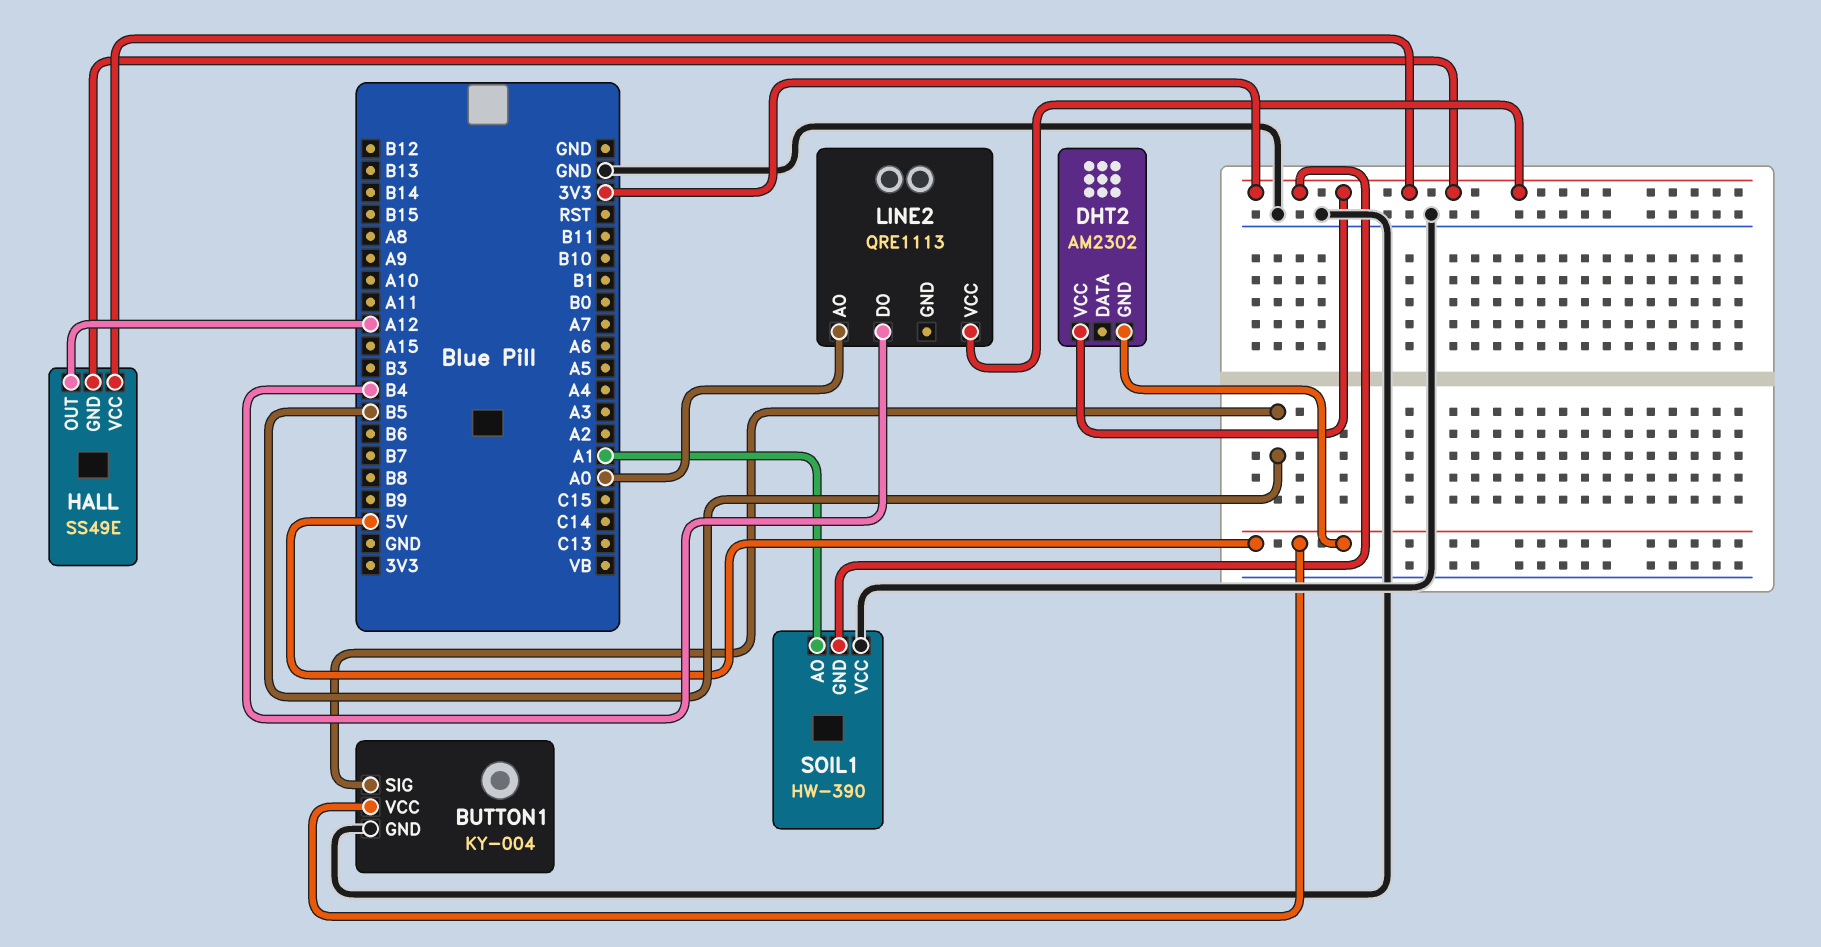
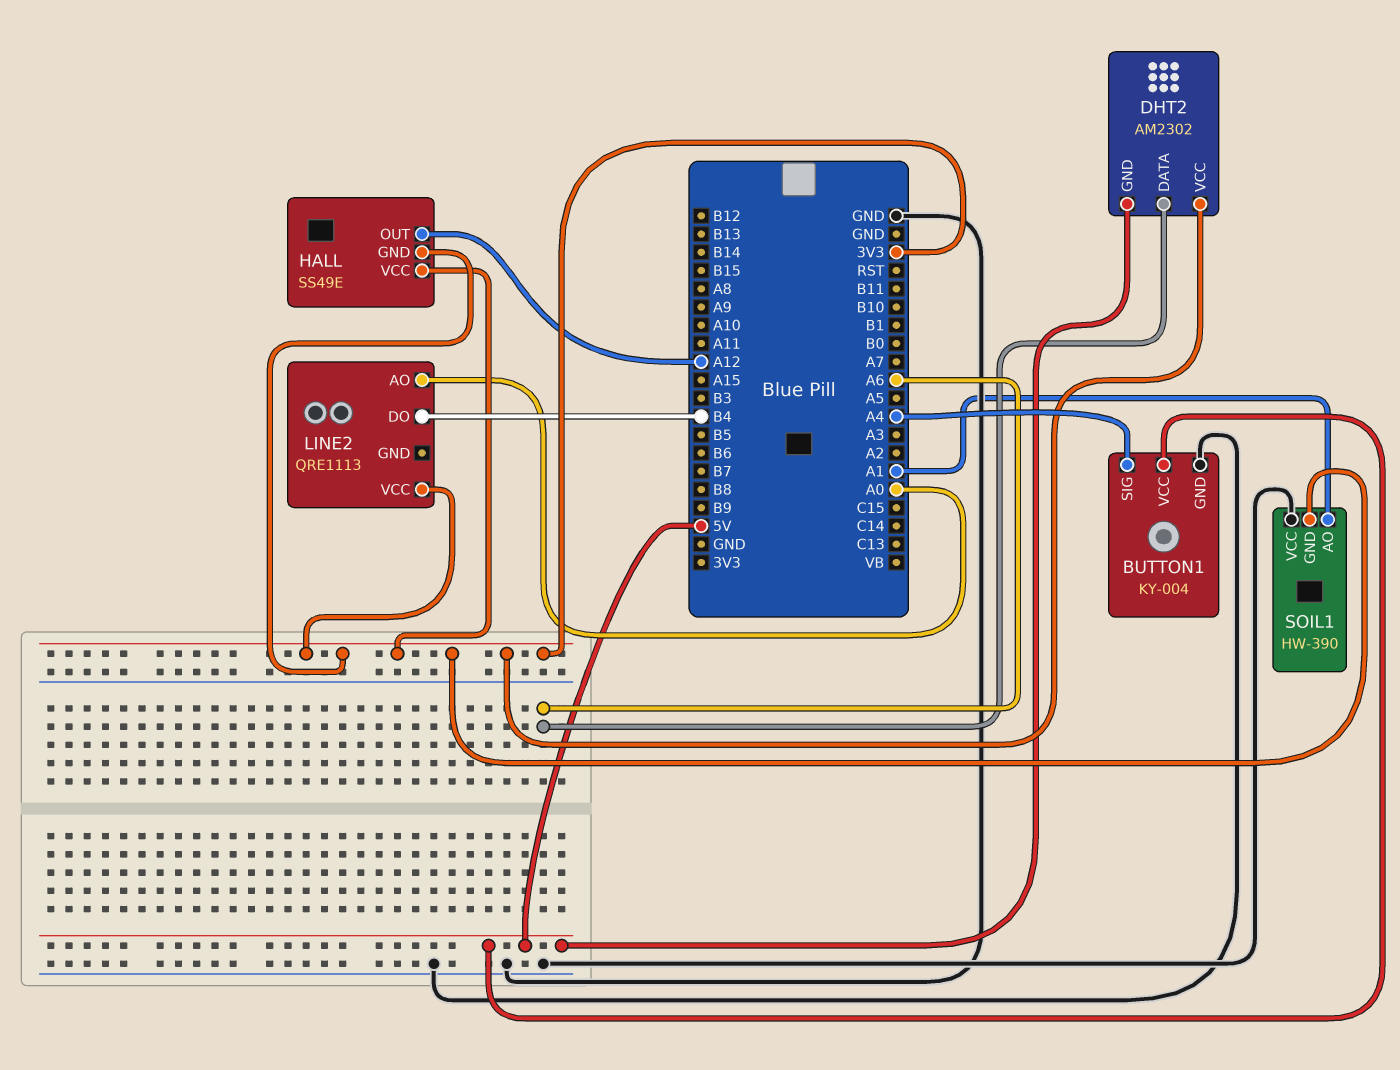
BUTTON1 pin SIG: B5 -> A4
DHT2 pin DATA: none -> A6

